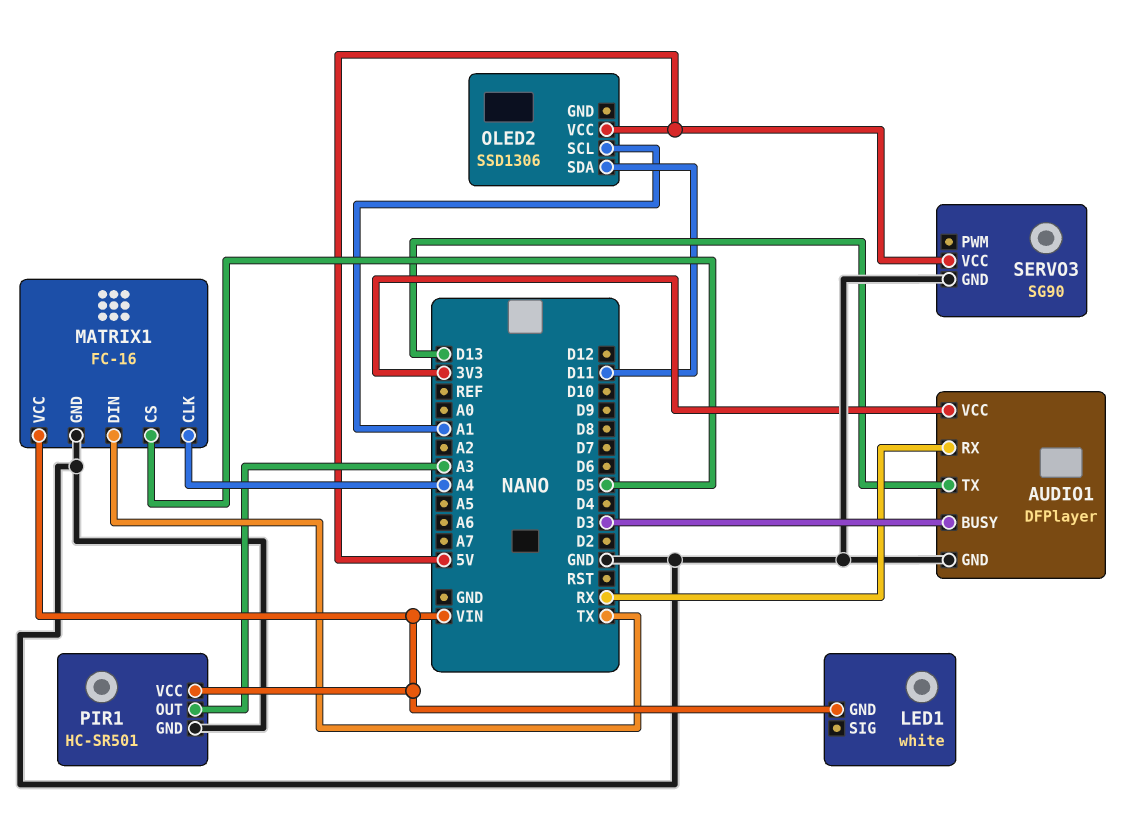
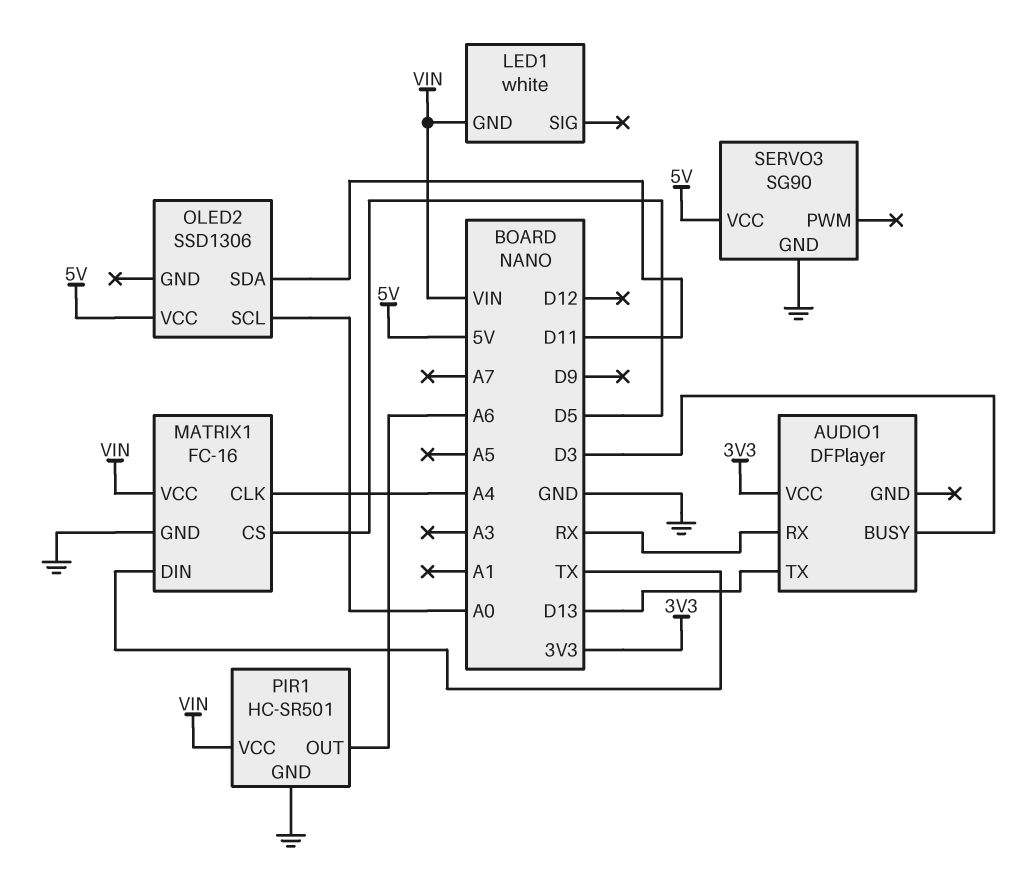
AUDIO1 pin GND: GND -> none
OLED2 pin SCL: A1 -> A0
PIR1 pin OUT: A3 -> A6

